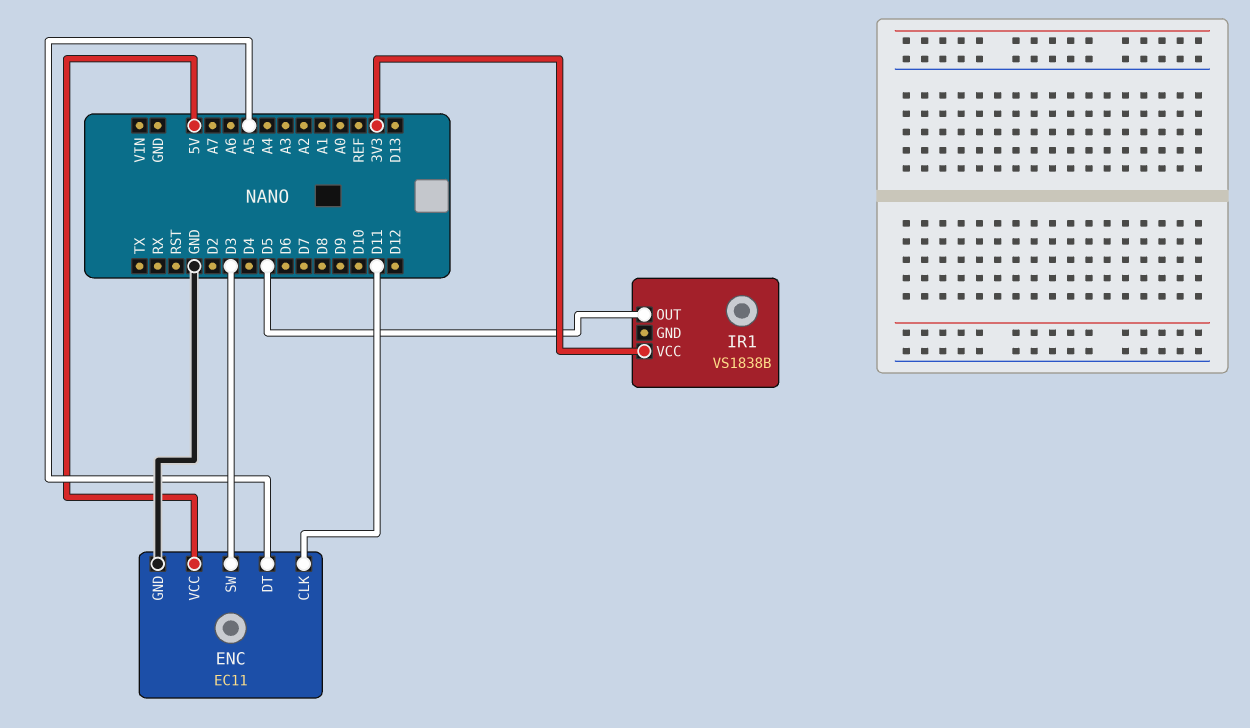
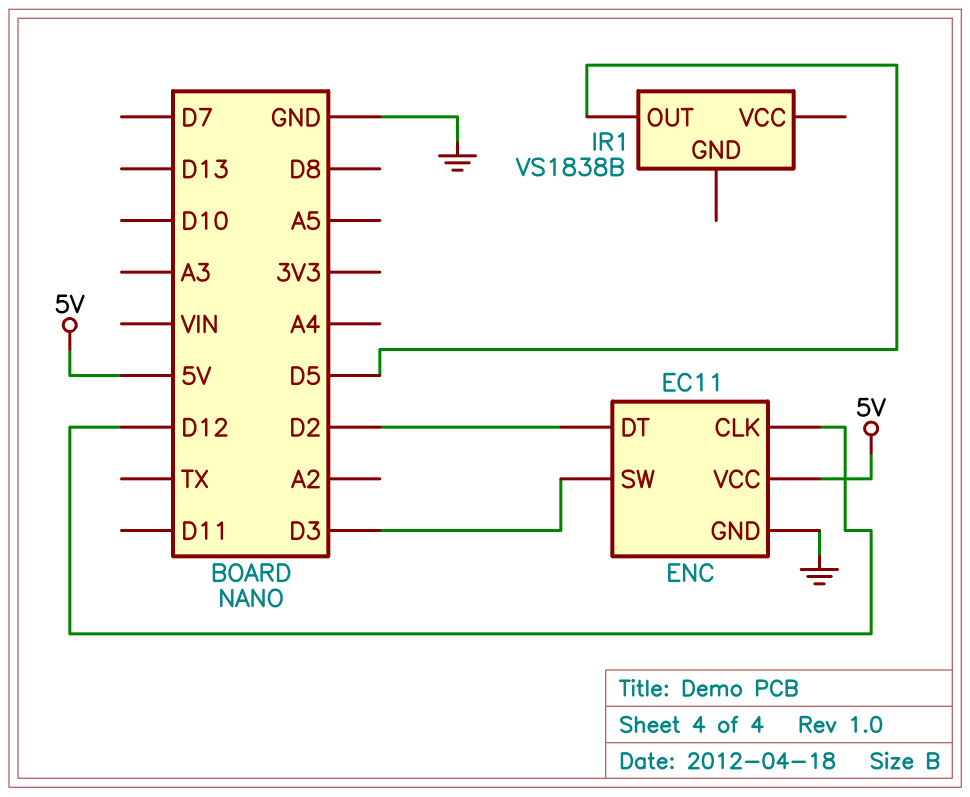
ENC pin CLK: D11 -> D12
ENC pin DT: A5 -> D2
IR1 pin VCC: 3V3 -> none

